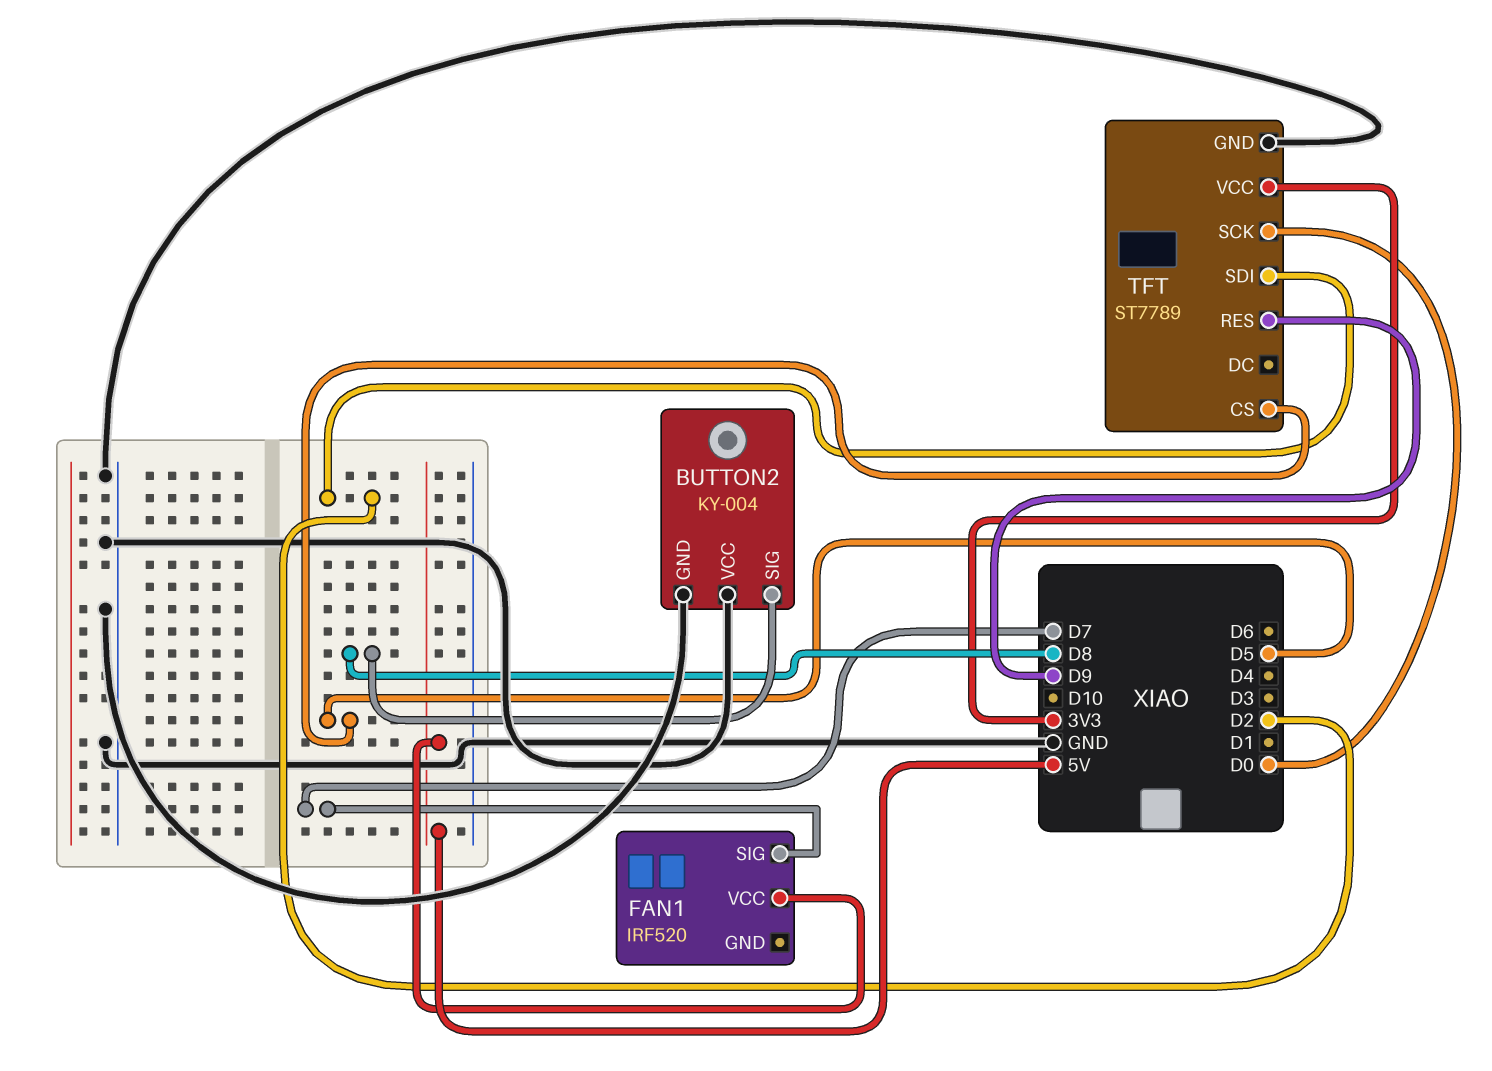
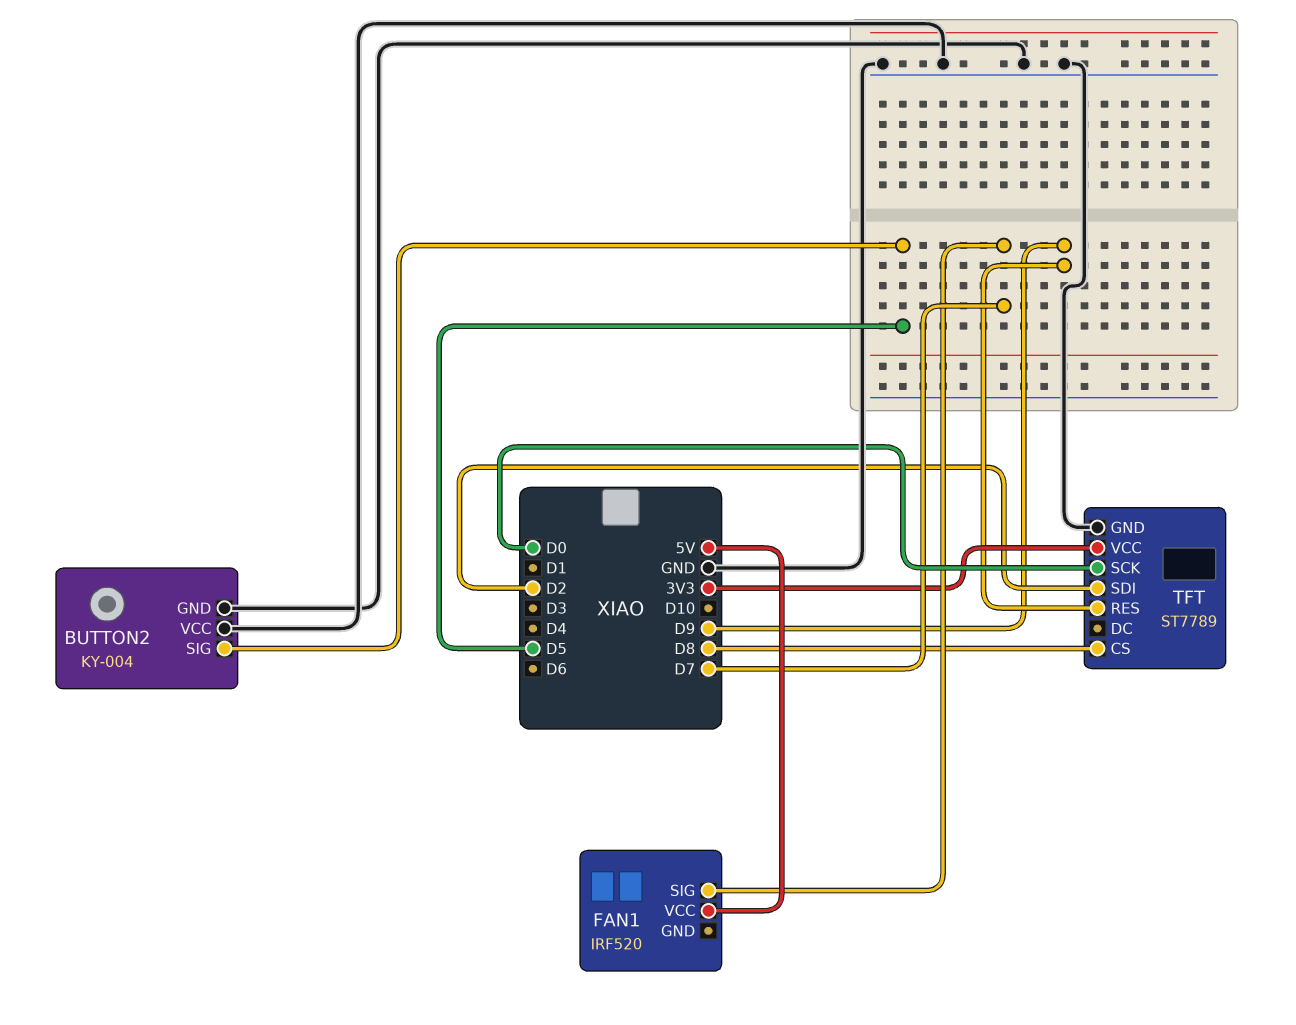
BUTTON2 pin SIG: D8 -> D5
TFT pin CS: D5 -> D8

